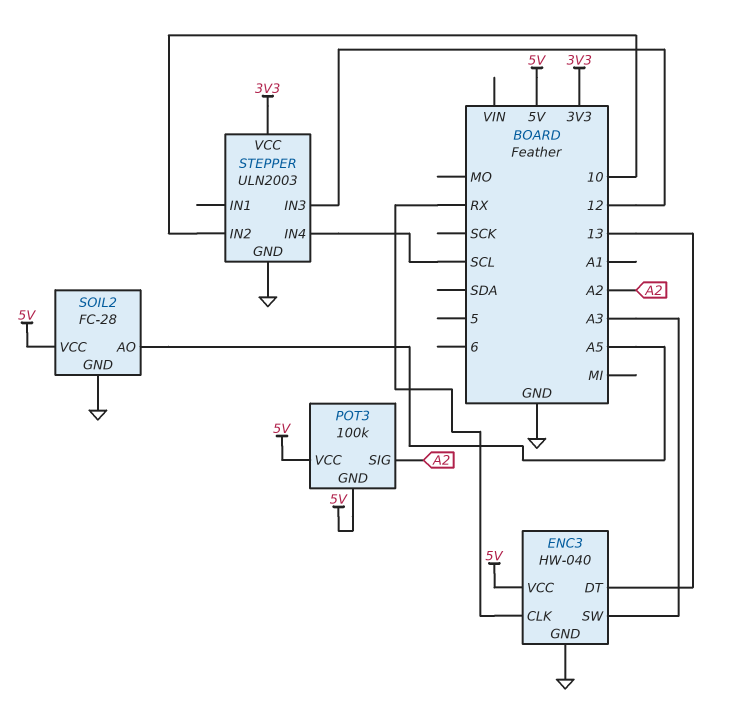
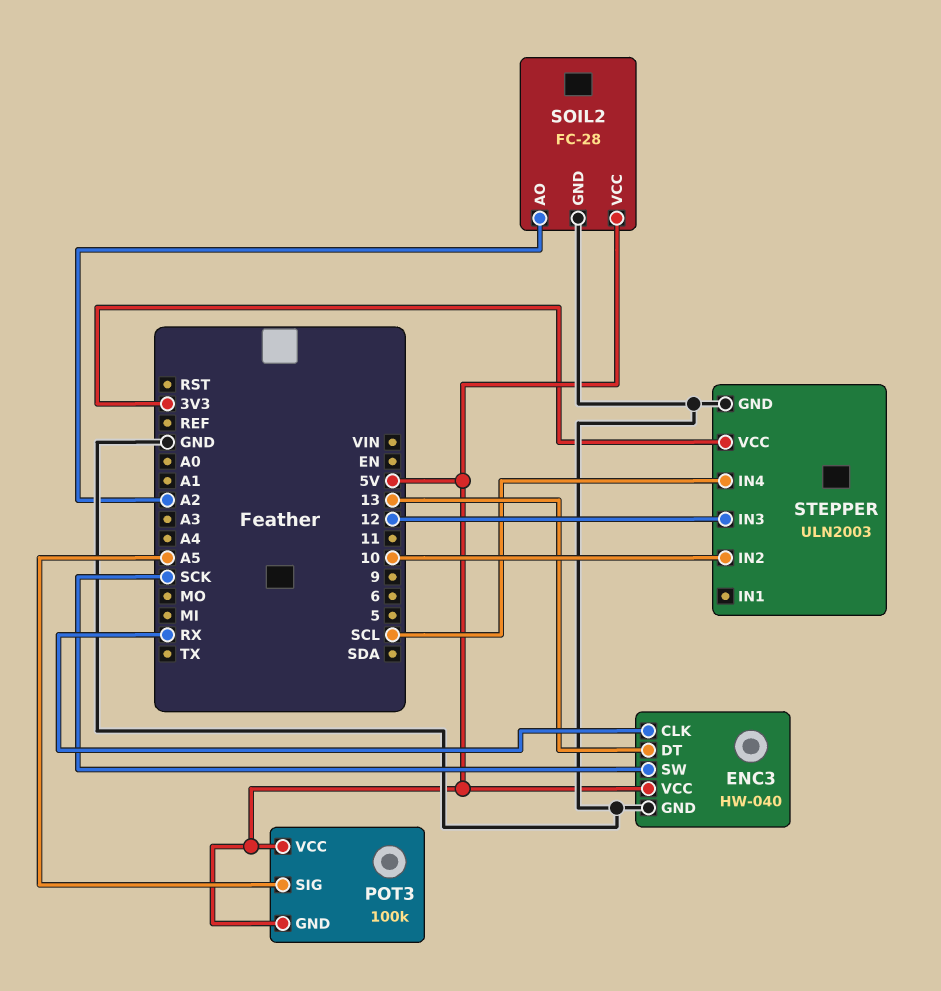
ENC3 pin SW: A3 -> SCK
POT3 pin SIG: A2 -> A5
SOIL2 pin AO: A5 -> A2

